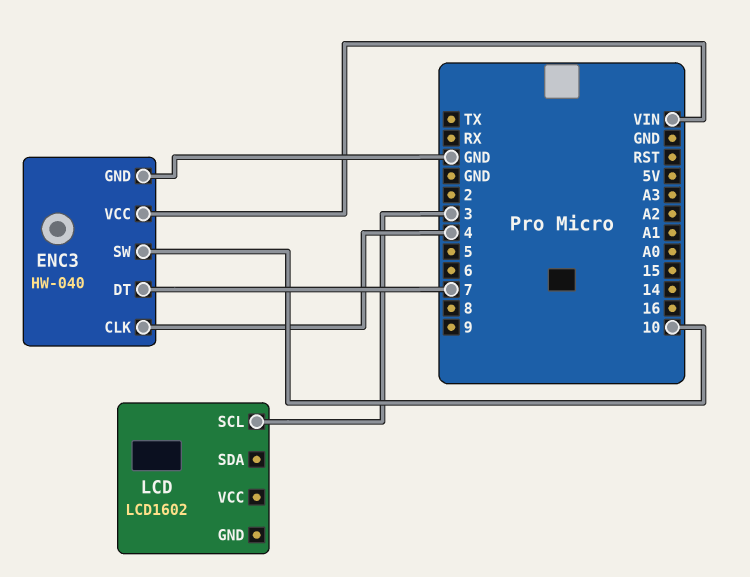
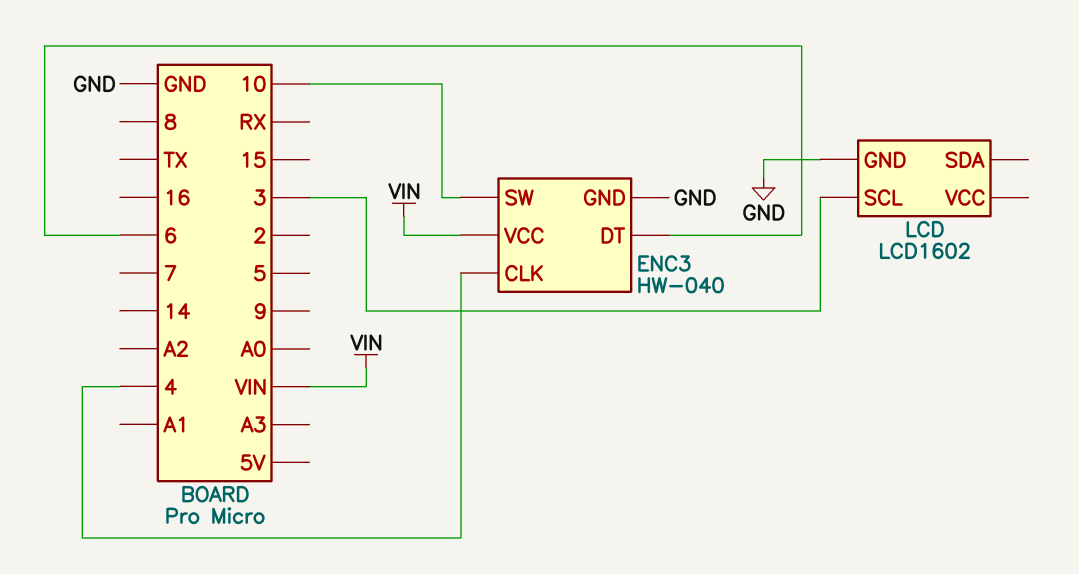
ENC3 pin DT: 7 -> 6
LCD pin GND: none -> GND

